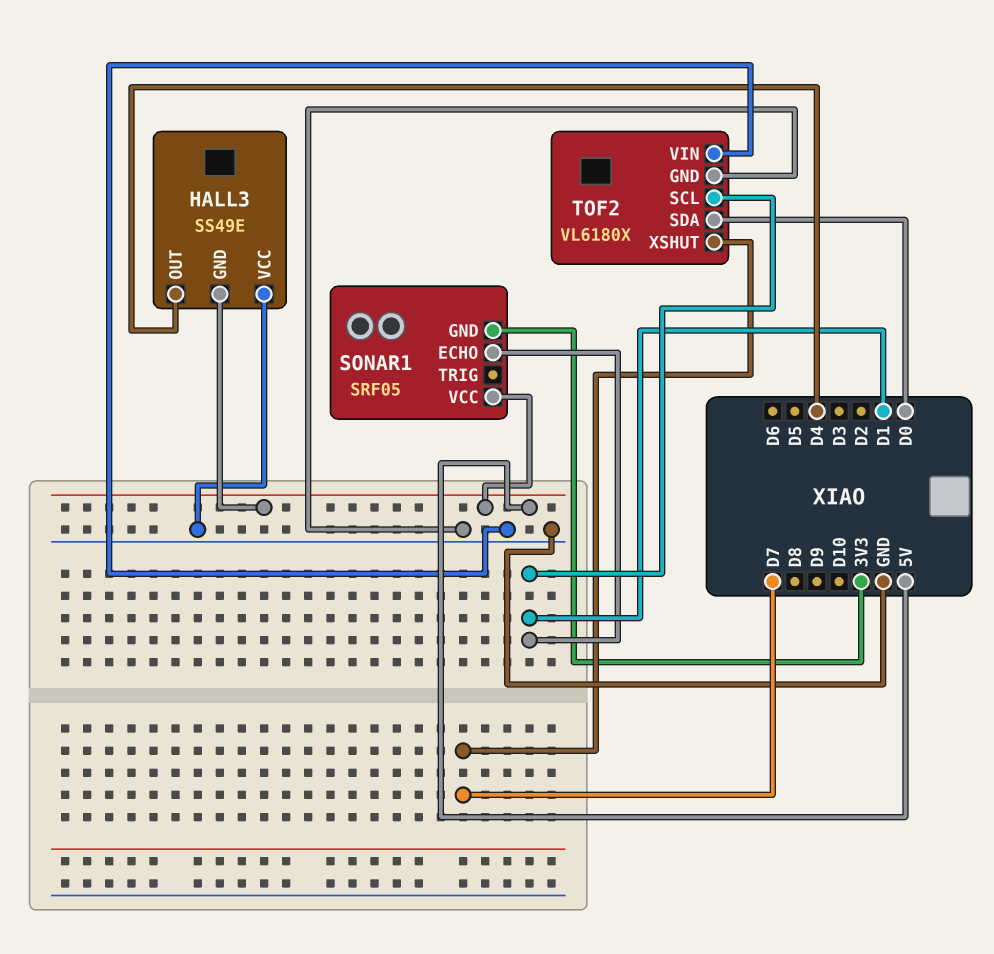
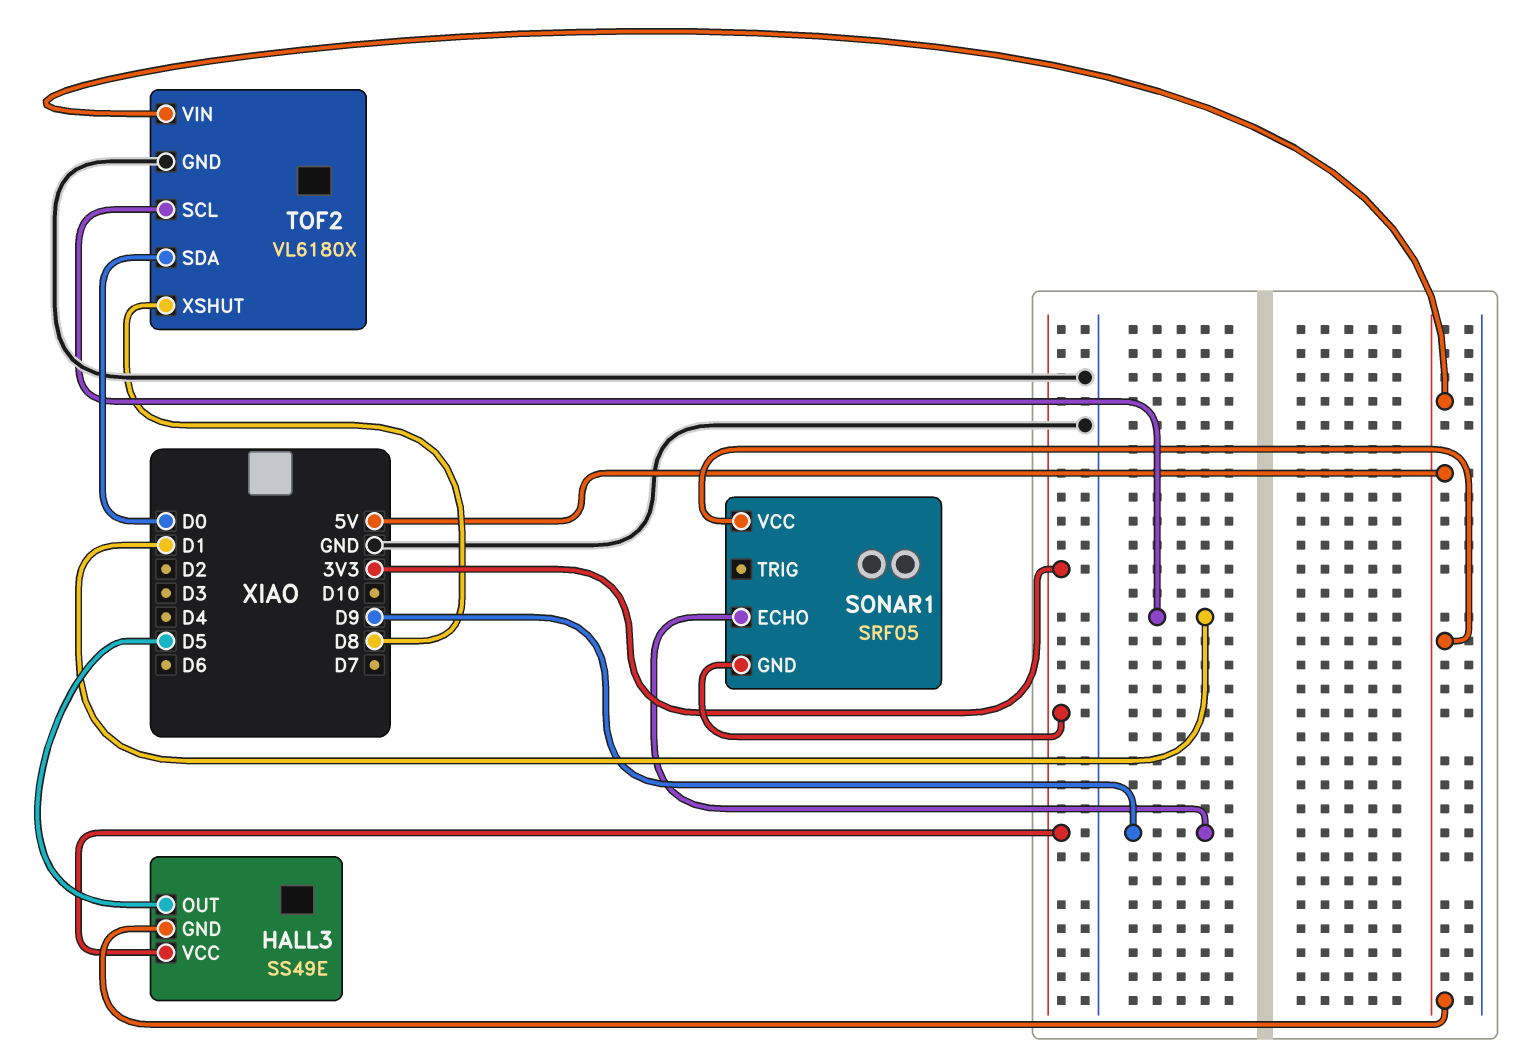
HALL3 pin OUT: D4 -> D5
HALL3 pin VCC: GND -> 3V3
SONAR1 pin ECHO: D1 -> D9
TOF2 pin VIN: GND -> 5V
TOF2 pin XSHUT: D7 -> D8

